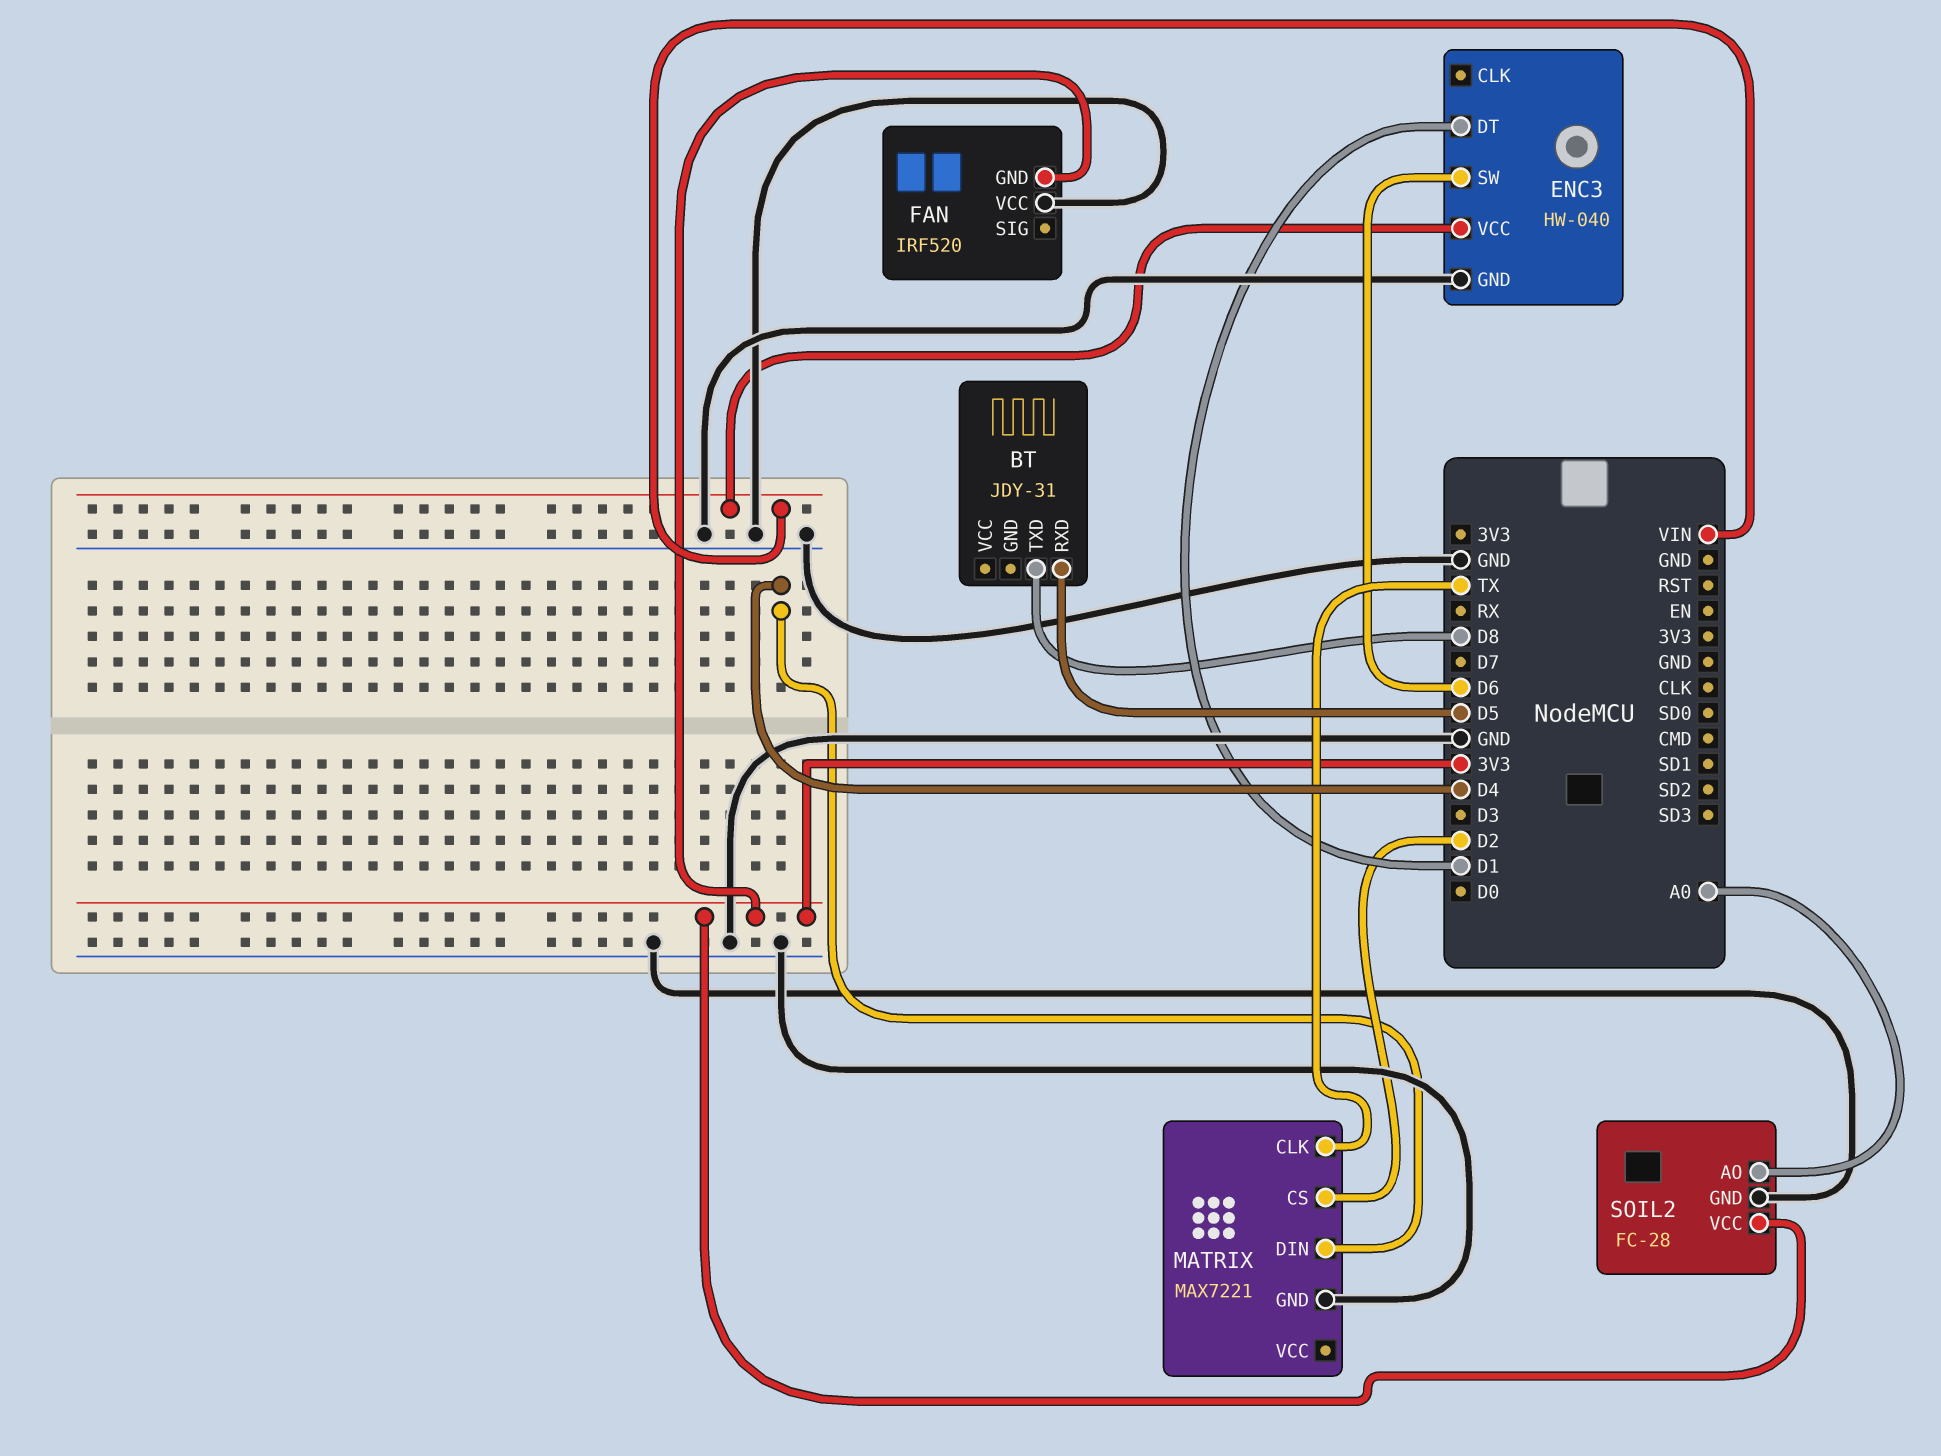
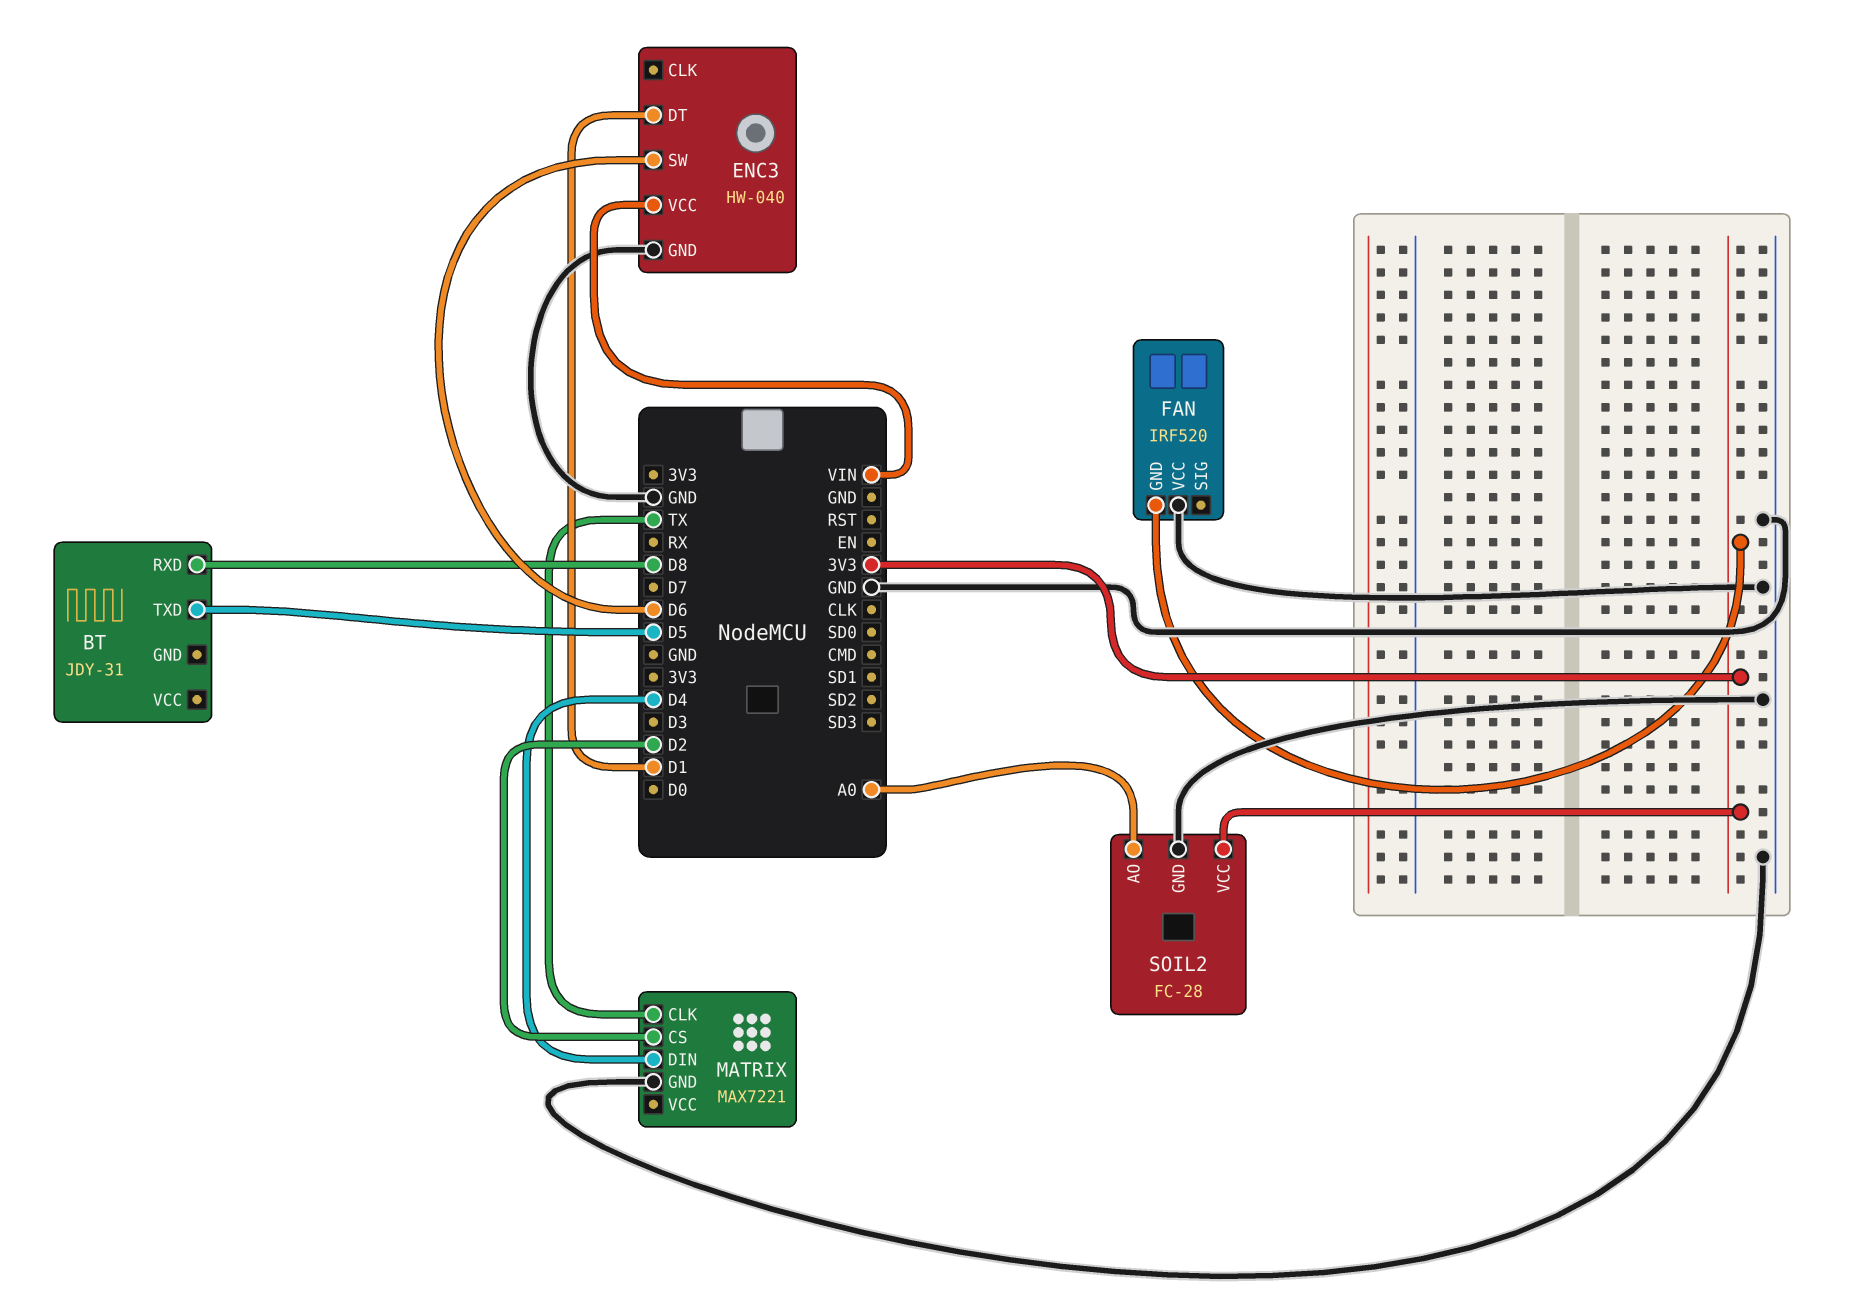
BT pin RXD: D5 -> D8
BT pin TXD: D8 -> D5

